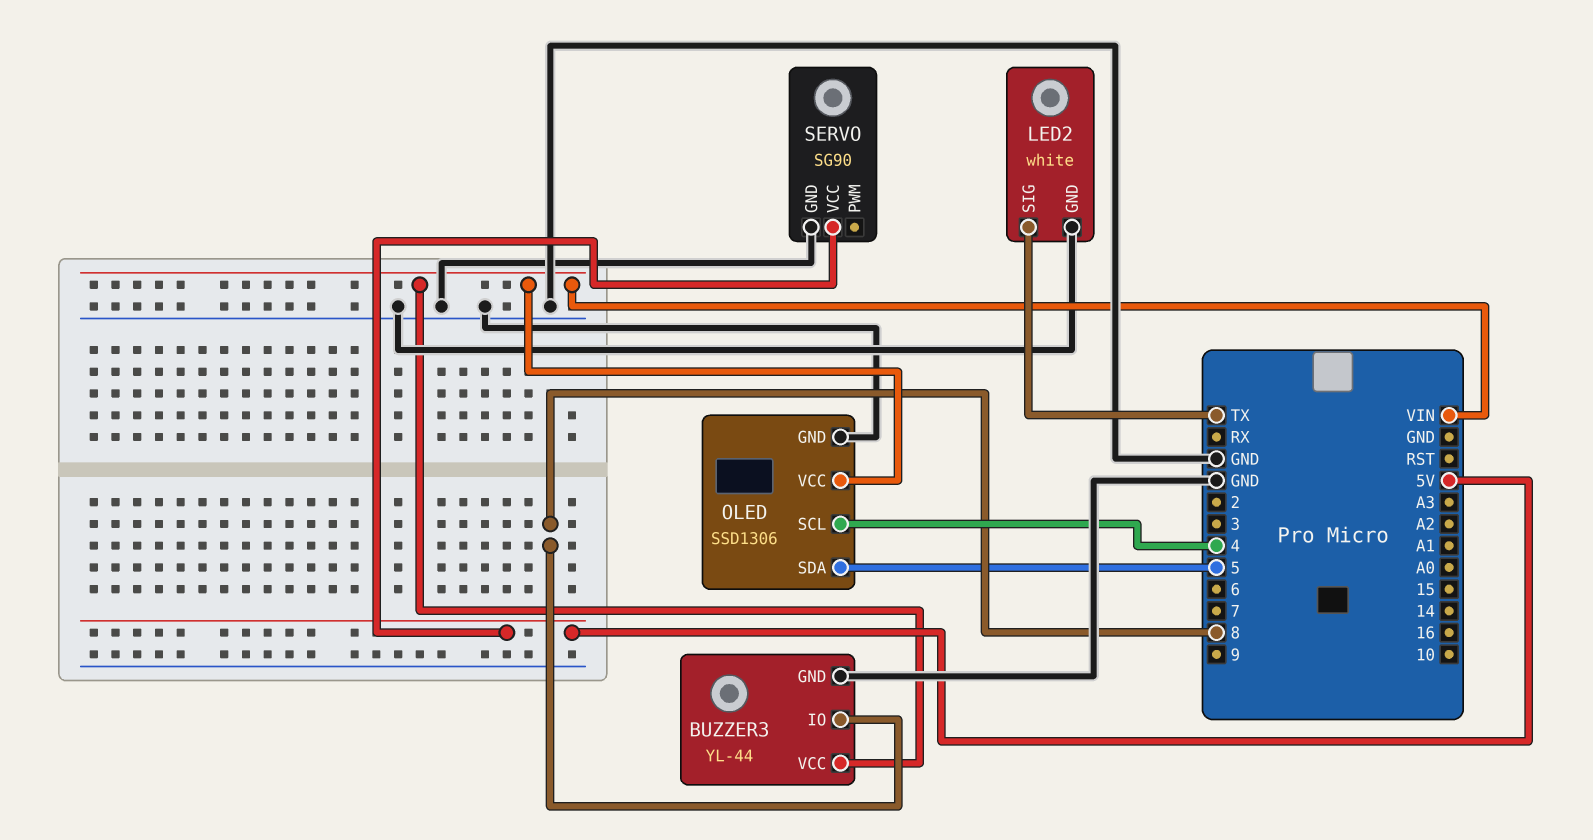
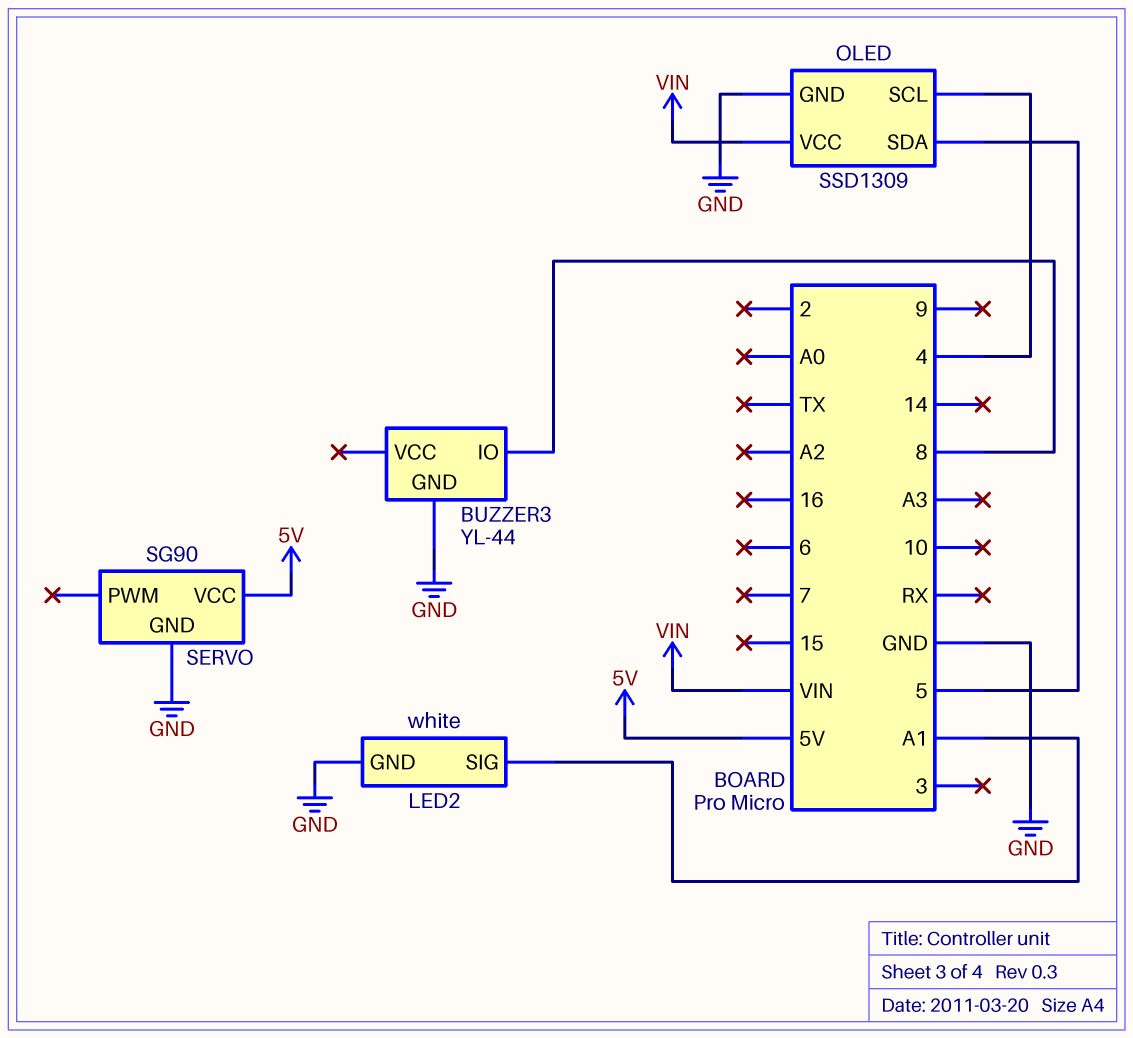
BUZZER3 pin VCC: VIN -> none
LED2 pin SIG: TX -> A1
OLED: SSD1306 -> SSD1309

